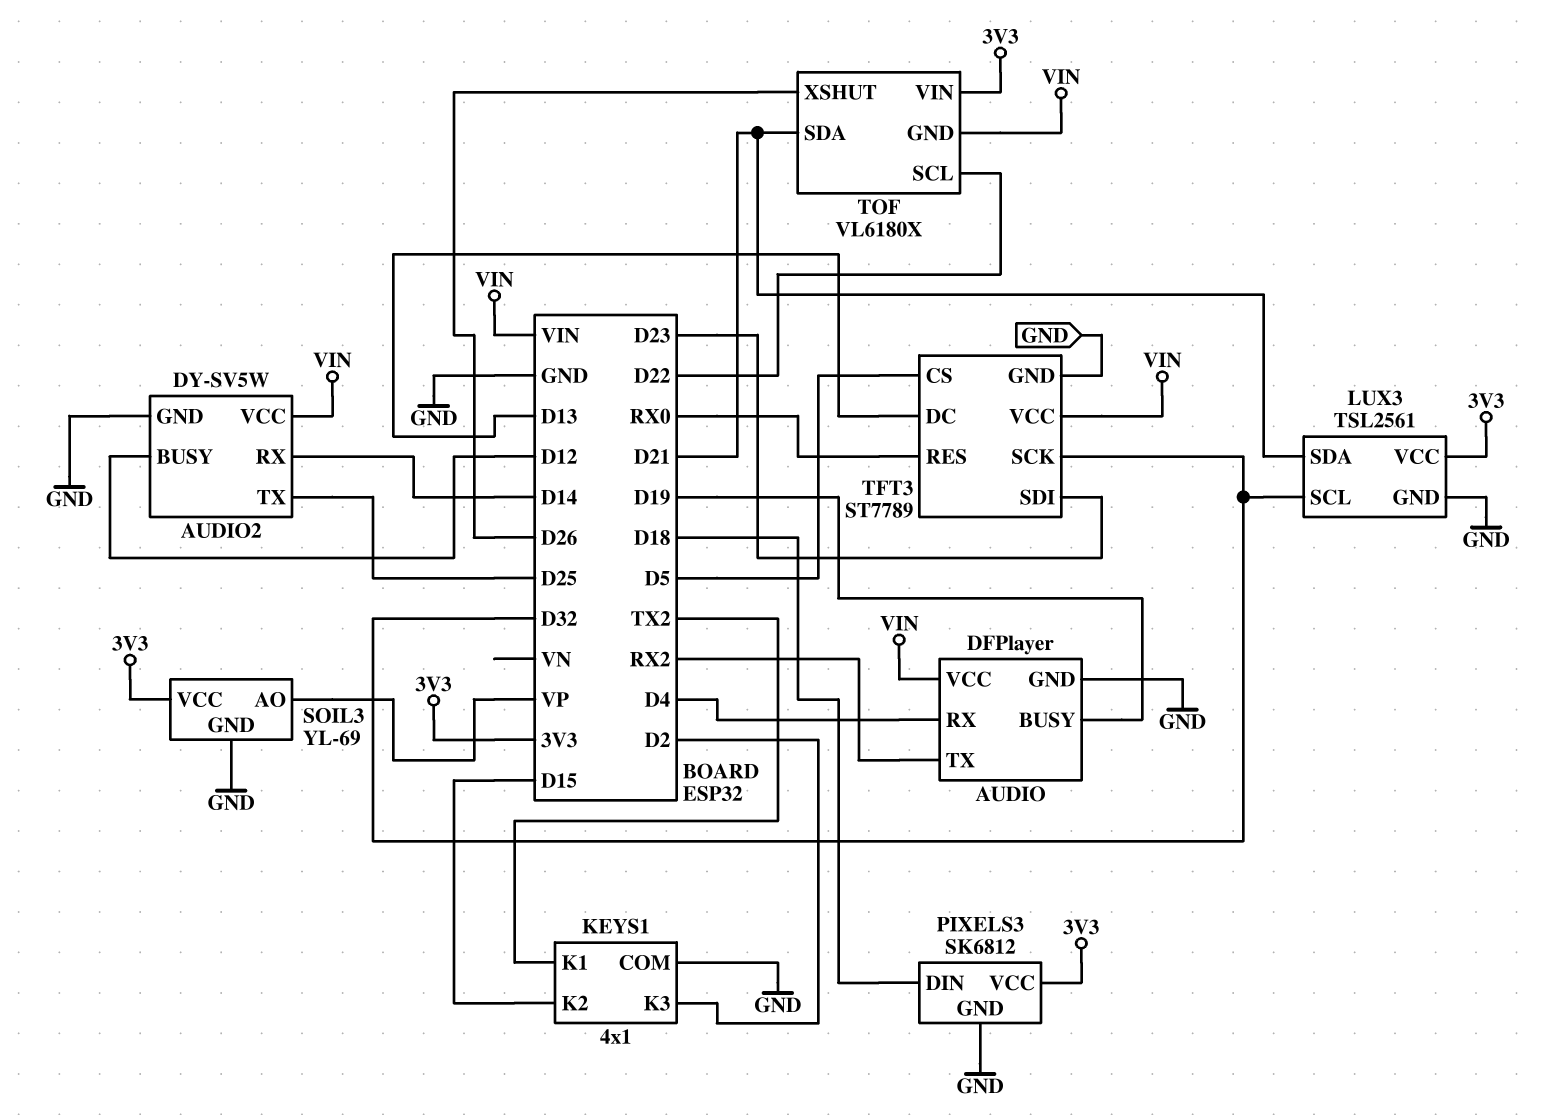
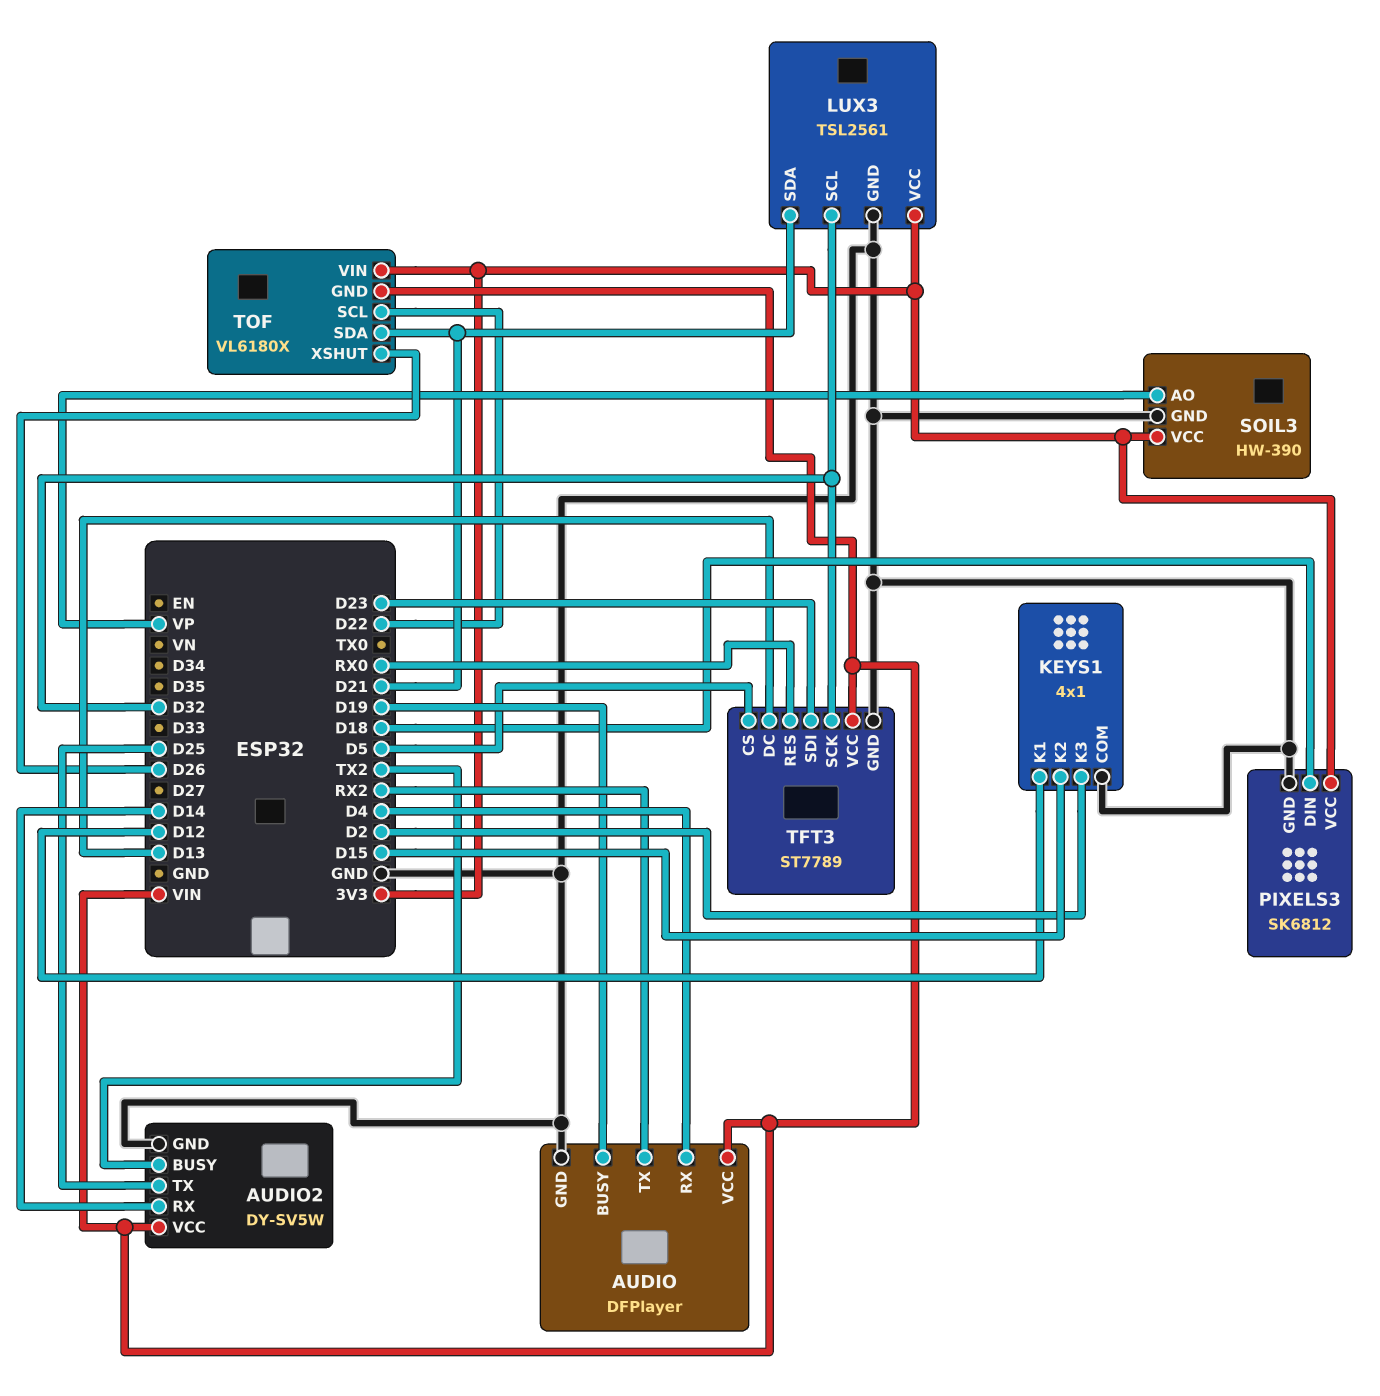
AUDIO2 pin BUSY: D12 -> TX2
KEYS1 pin K1: TX2 -> D12
SOIL3: YL-69 -> HW-390

